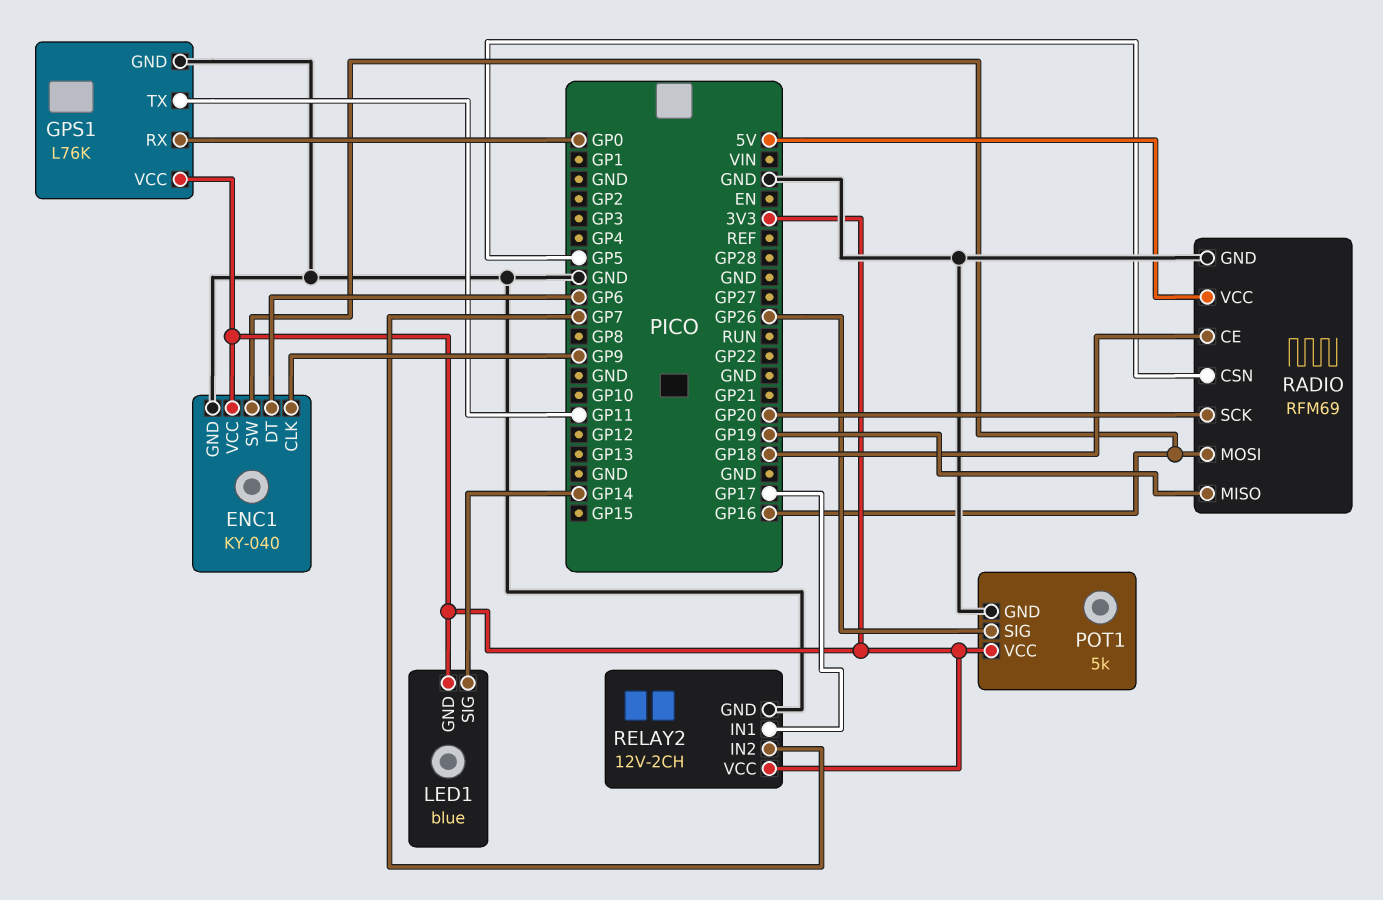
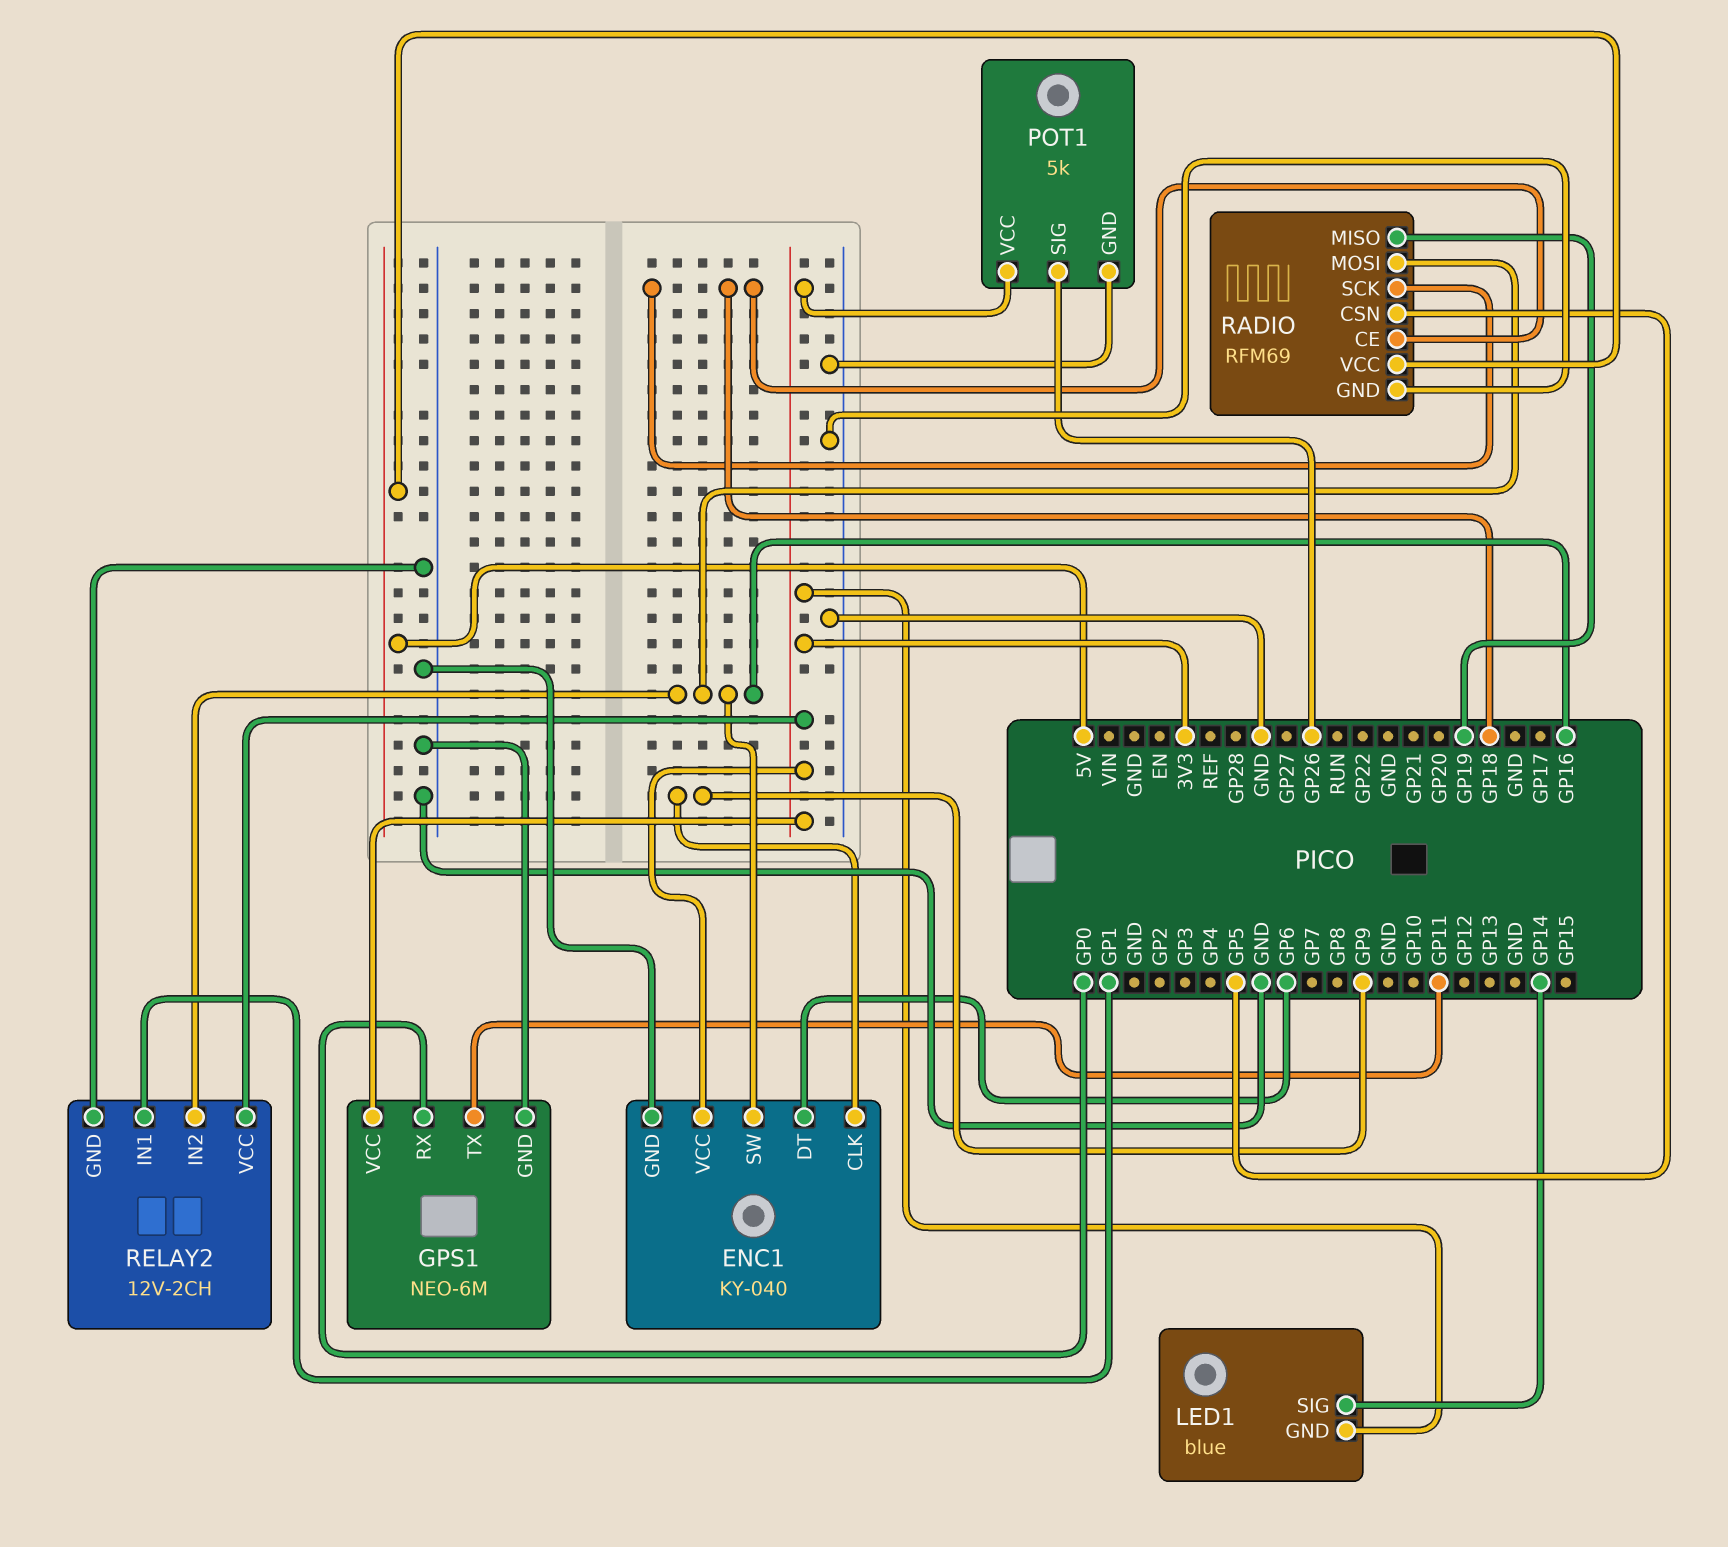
GPS1: L76K -> NEO-6M
RADIO pin SCK: GP20 -> GP18
RELAY2 pin IN1: GP17 -> GP1
RELAY2 pin IN2: GP7 -> GP16

